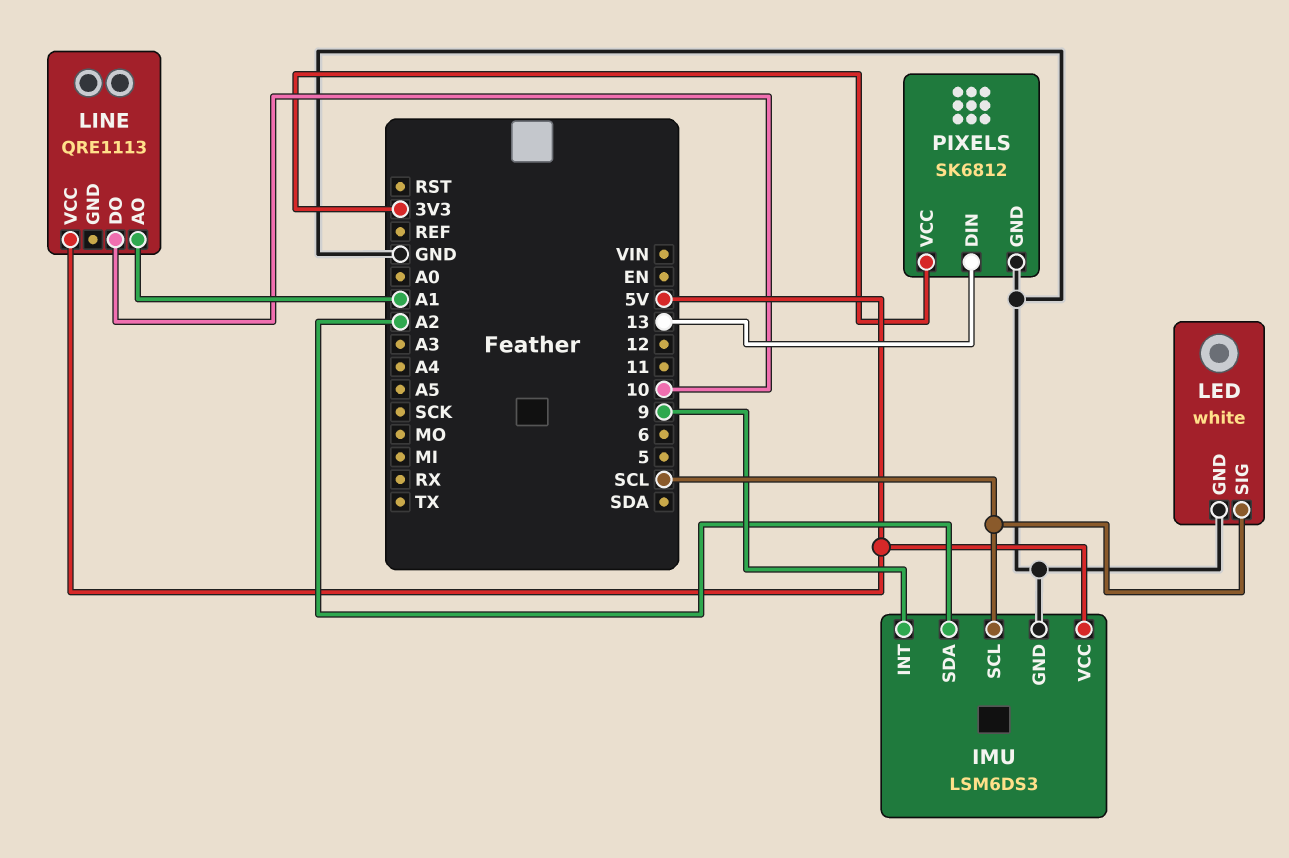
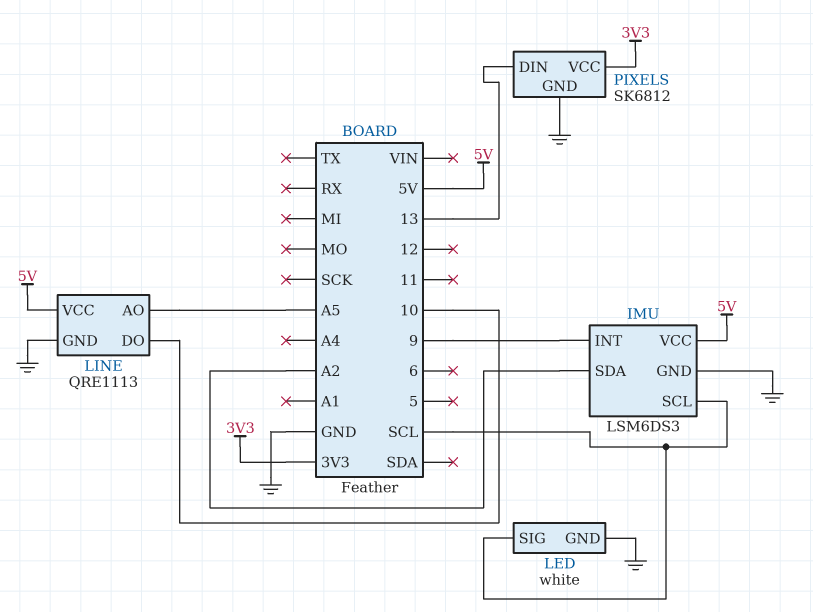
LINE pin AO: A1 -> A5
LINE pin GND: none -> GND

